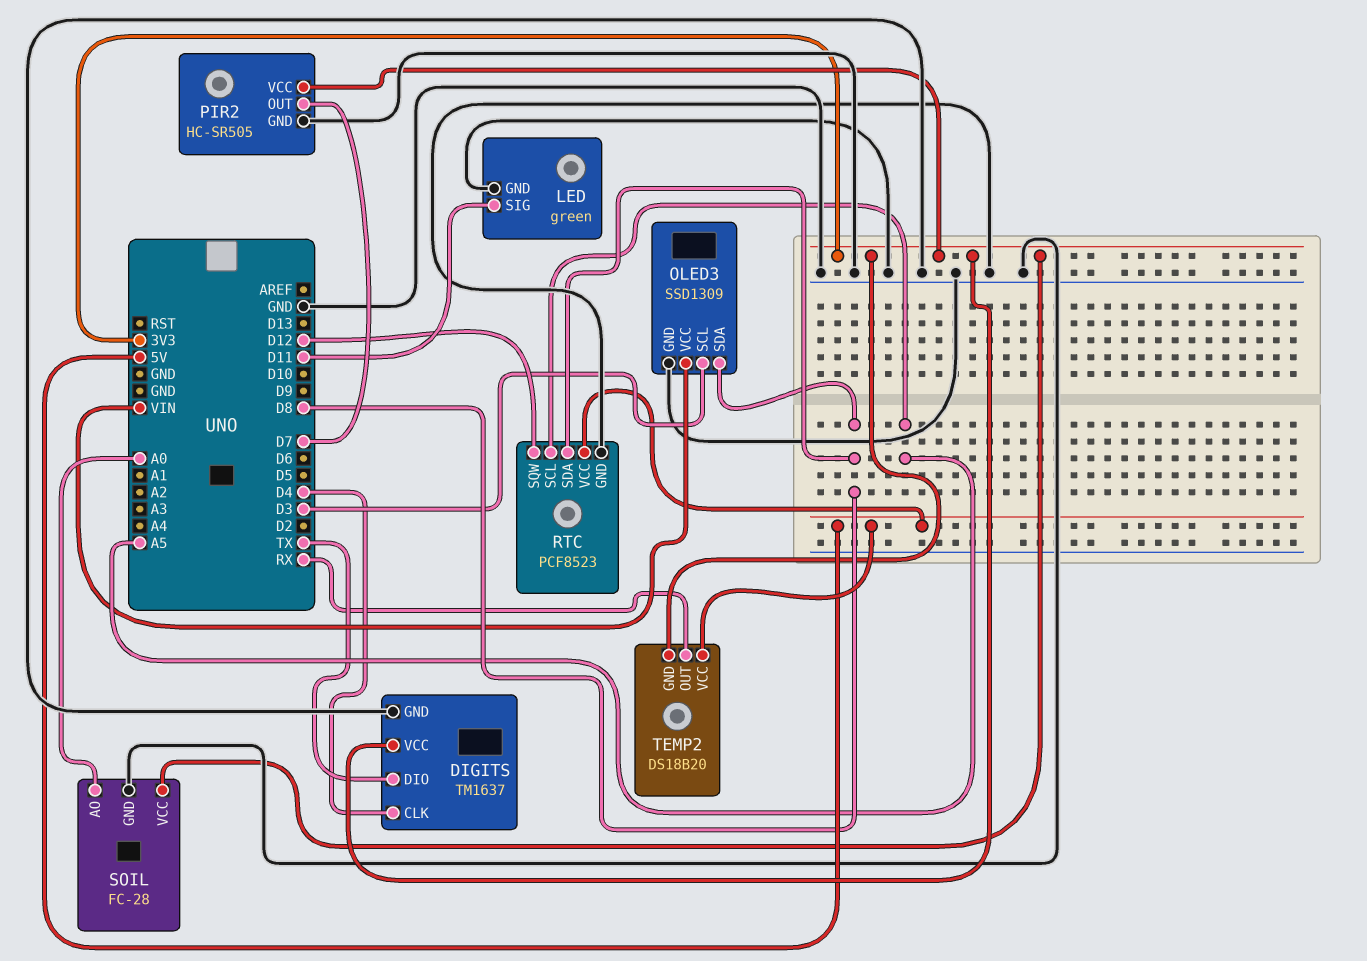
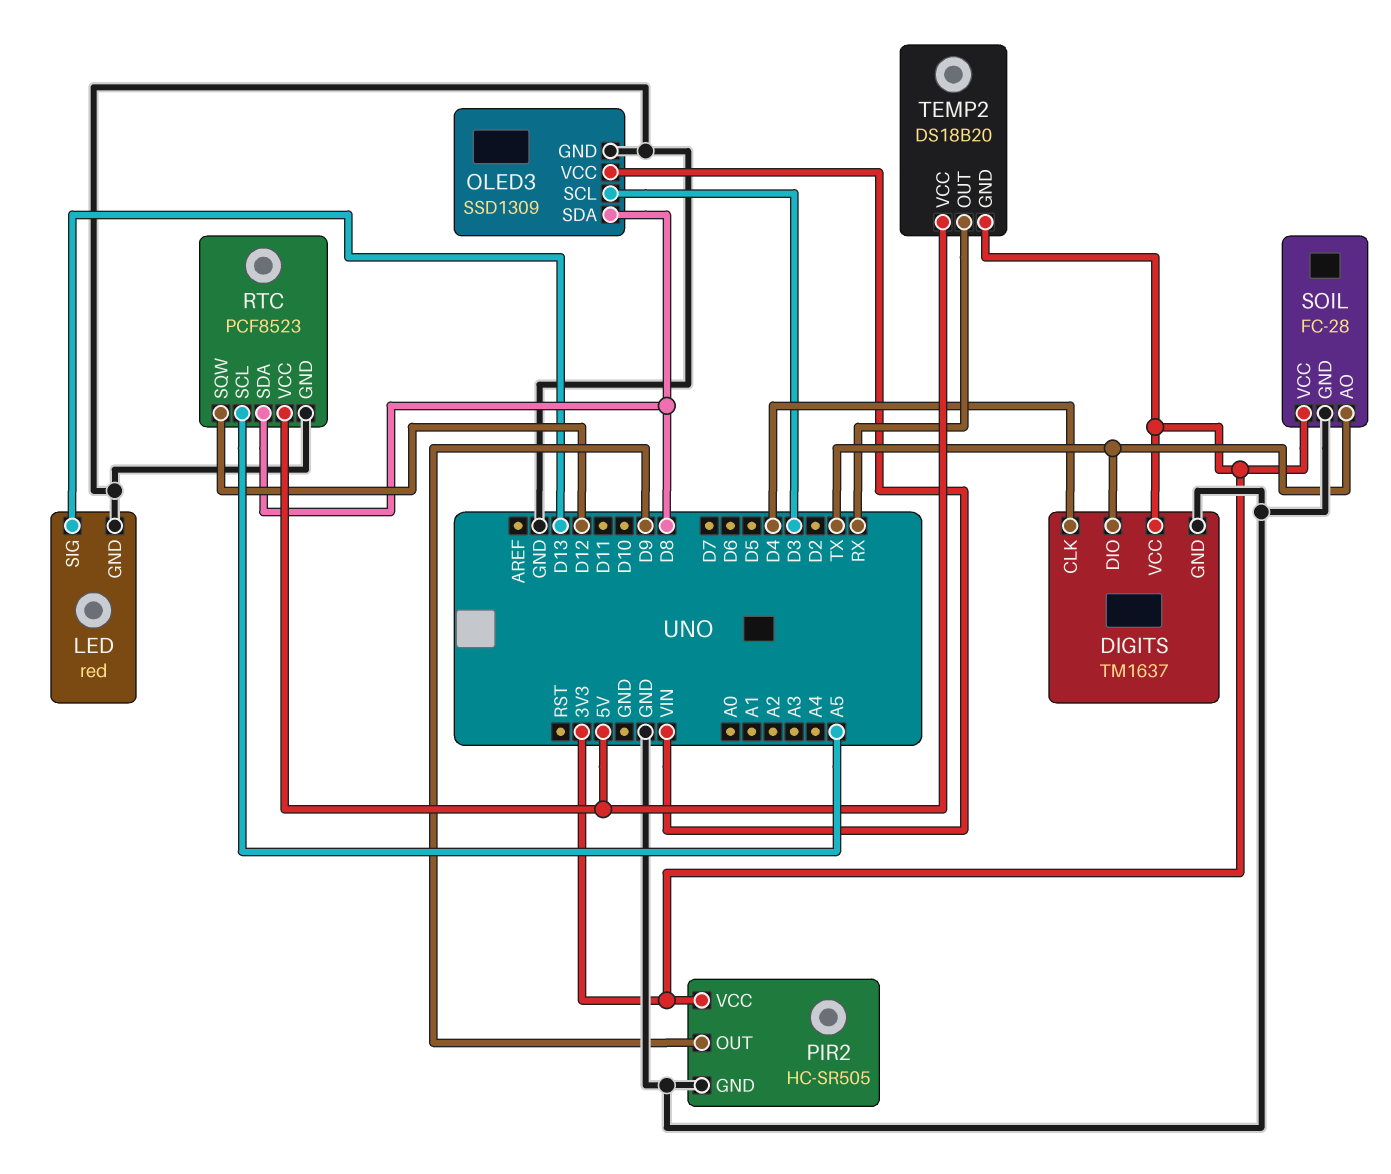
LED: green -> red
LED pin SIG: D11 -> D13
PIR2 pin OUT: D7 -> D9
SOIL pin AO: A0 -> TX

